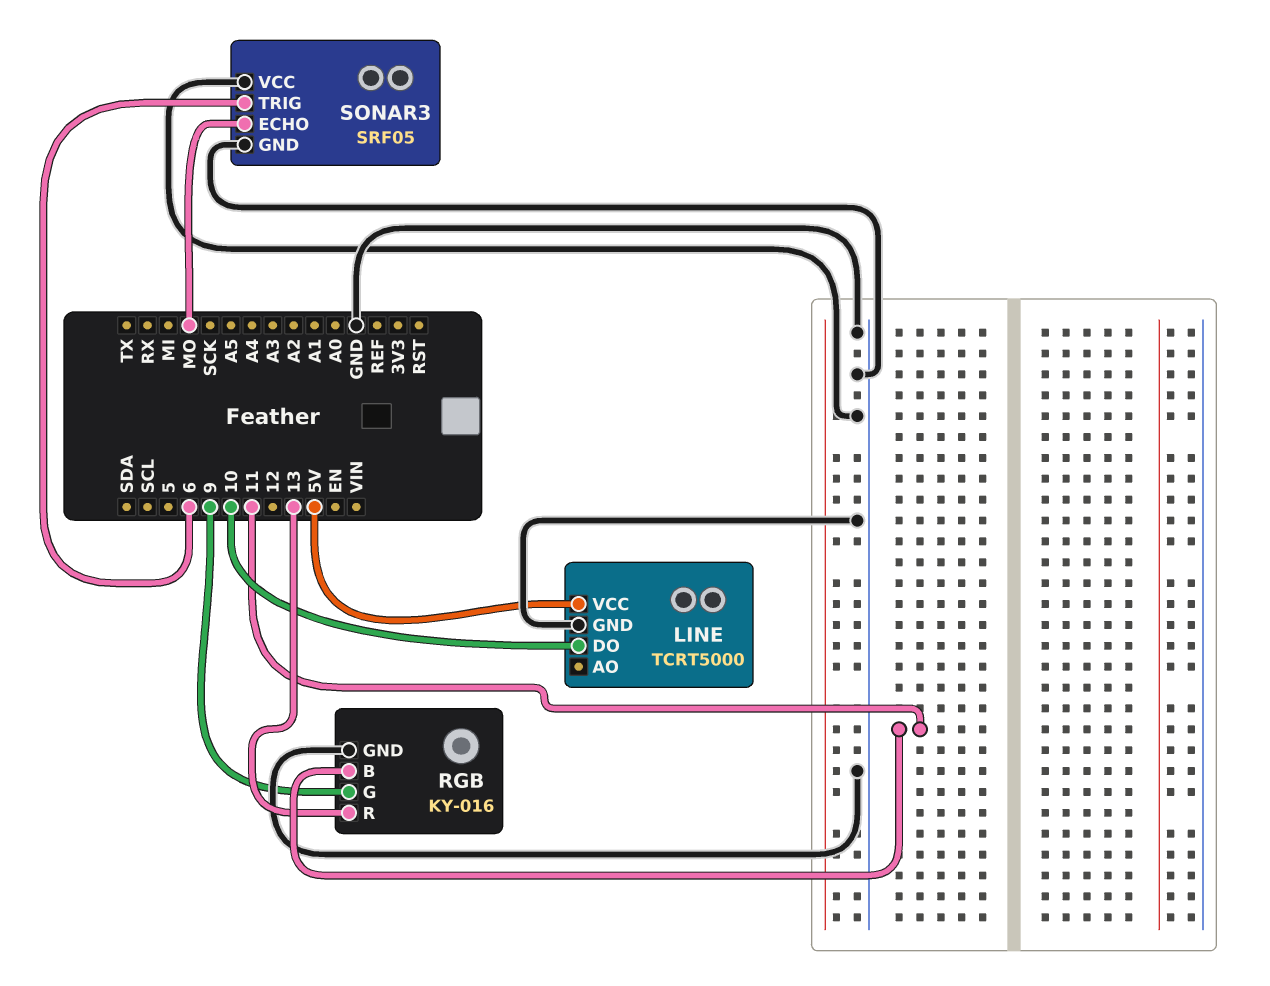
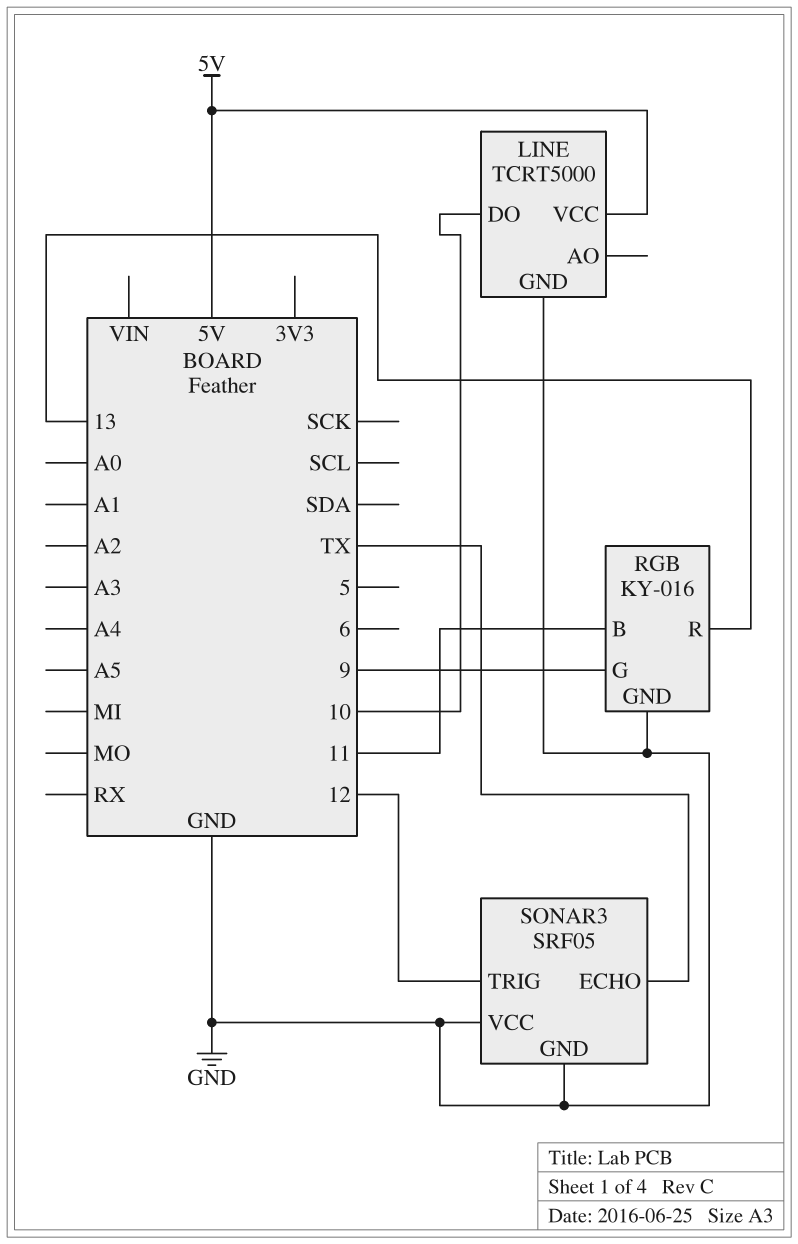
SONAR3 pin ECHO: MO -> TX
SONAR3 pin TRIG: 6 -> 12

